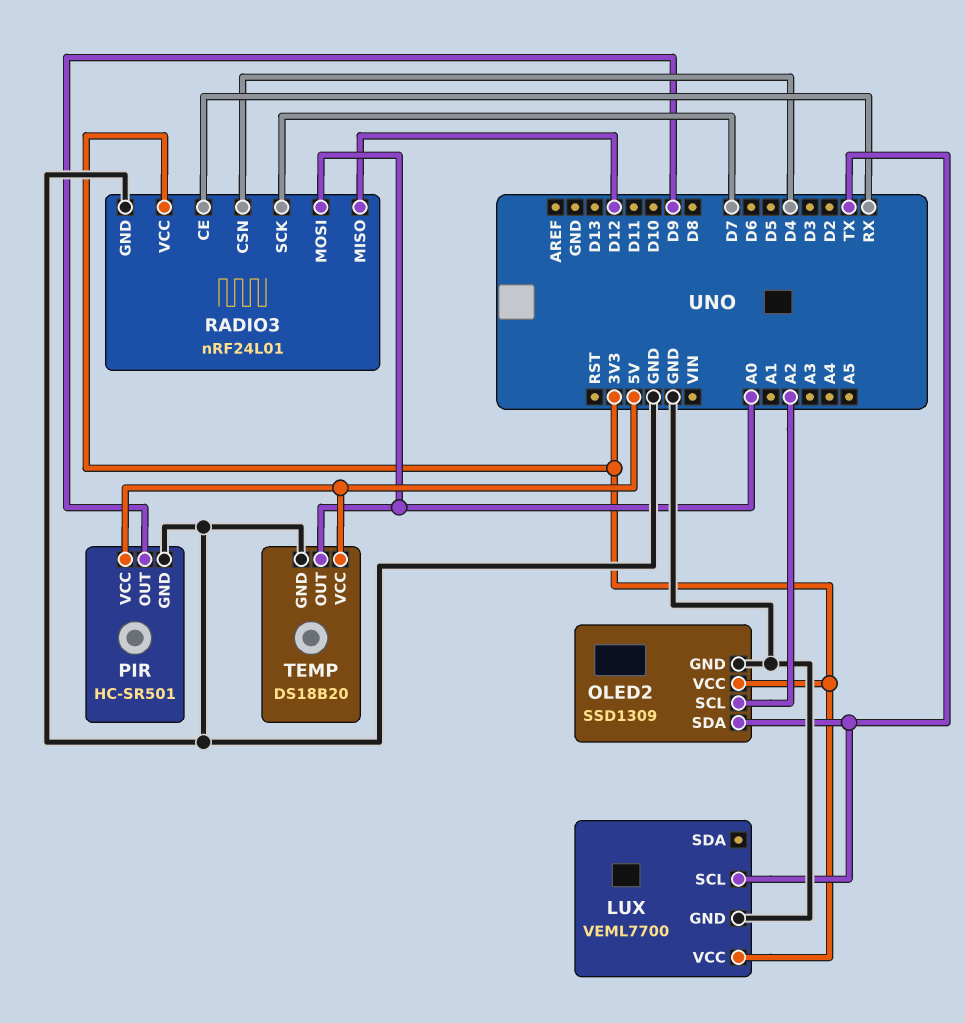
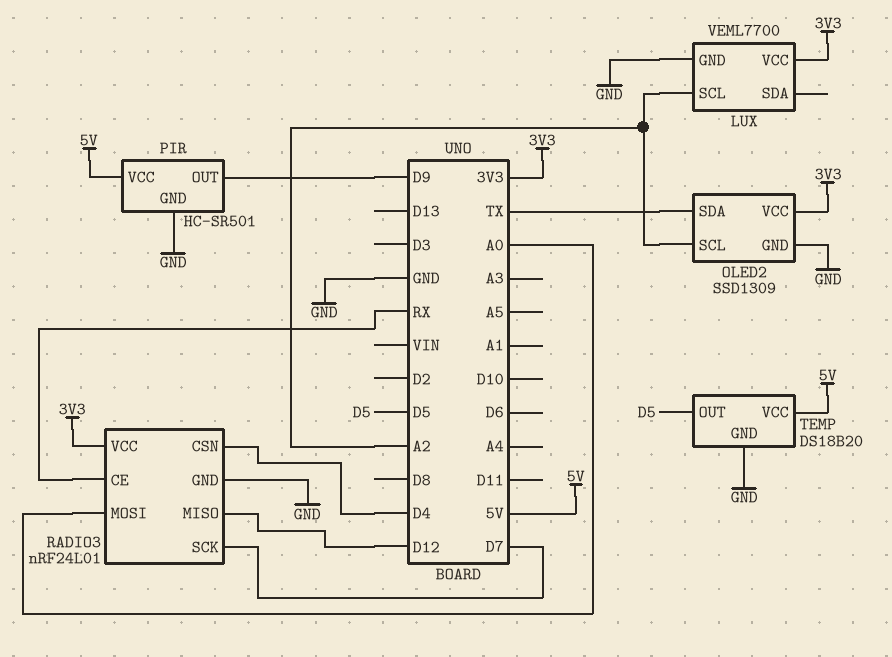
LUX pin SCL: TX -> A2
TEMP pin OUT: A0 -> D5

